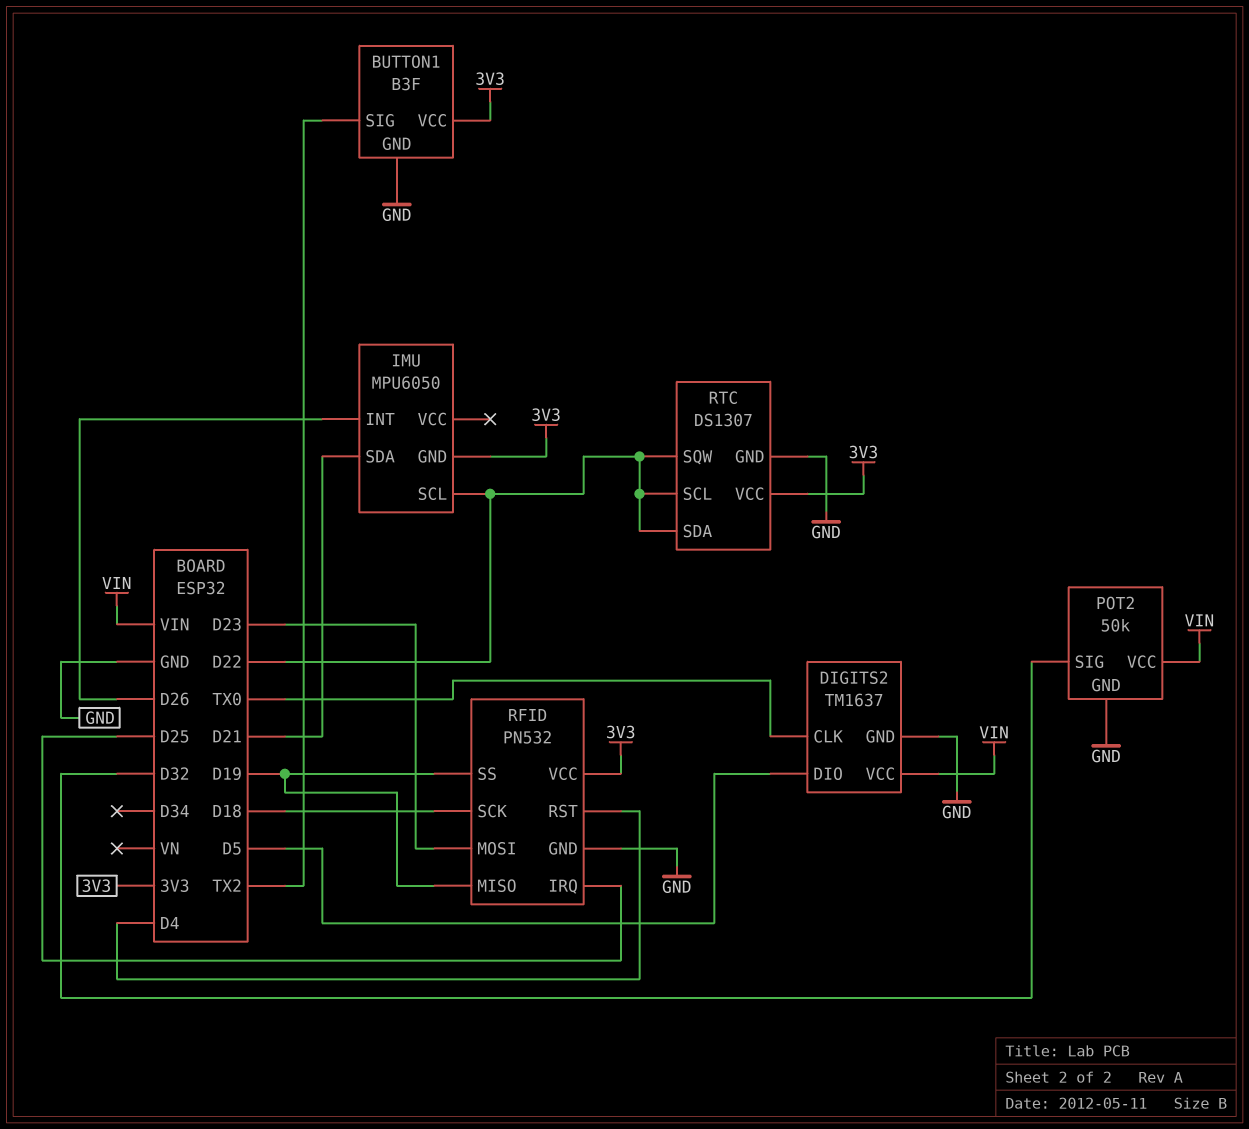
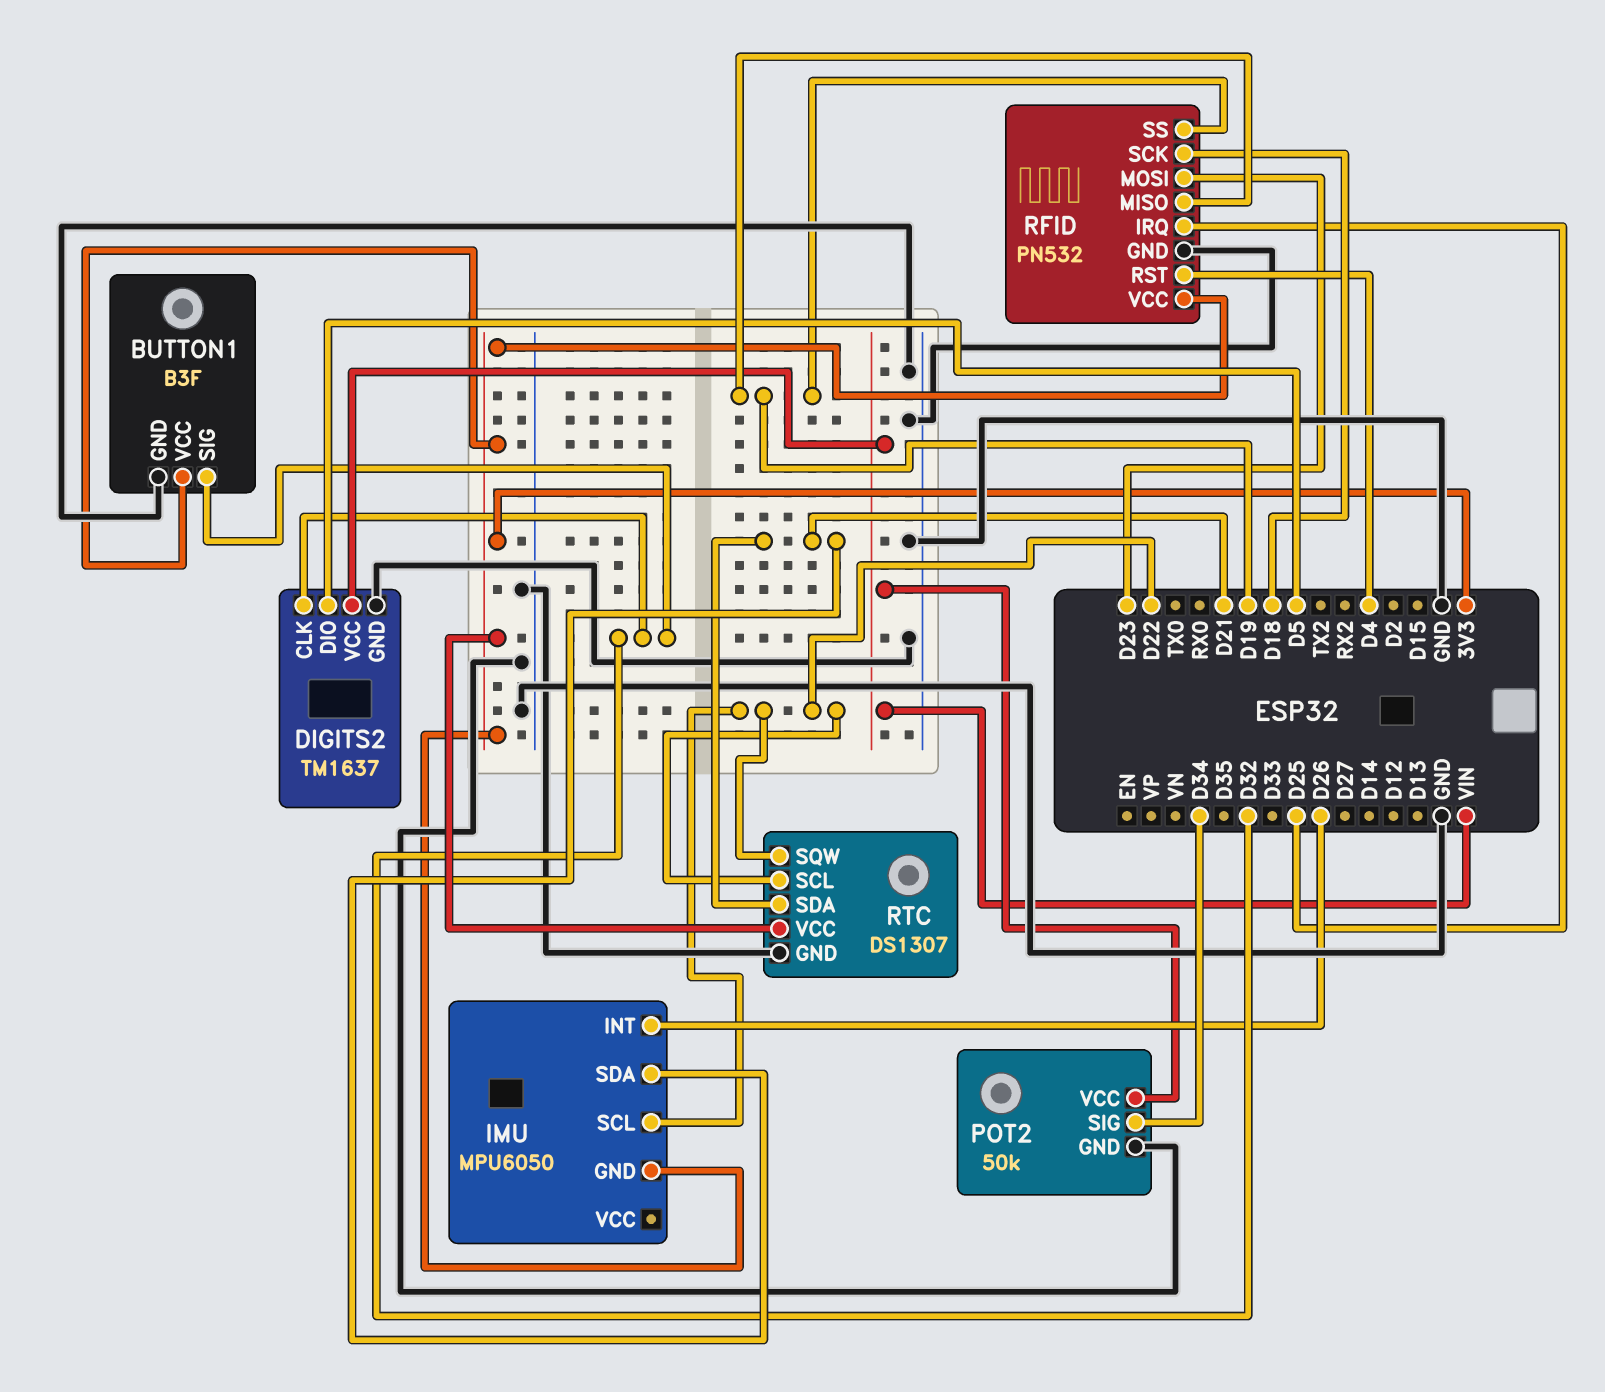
BUTTON1 pin SIG: TX2 -> D32
DIGITS2 pin CLK: TX0 -> D32
POT2 pin SIG: D32 -> D34
RTC pin SDA: D22 -> D21

